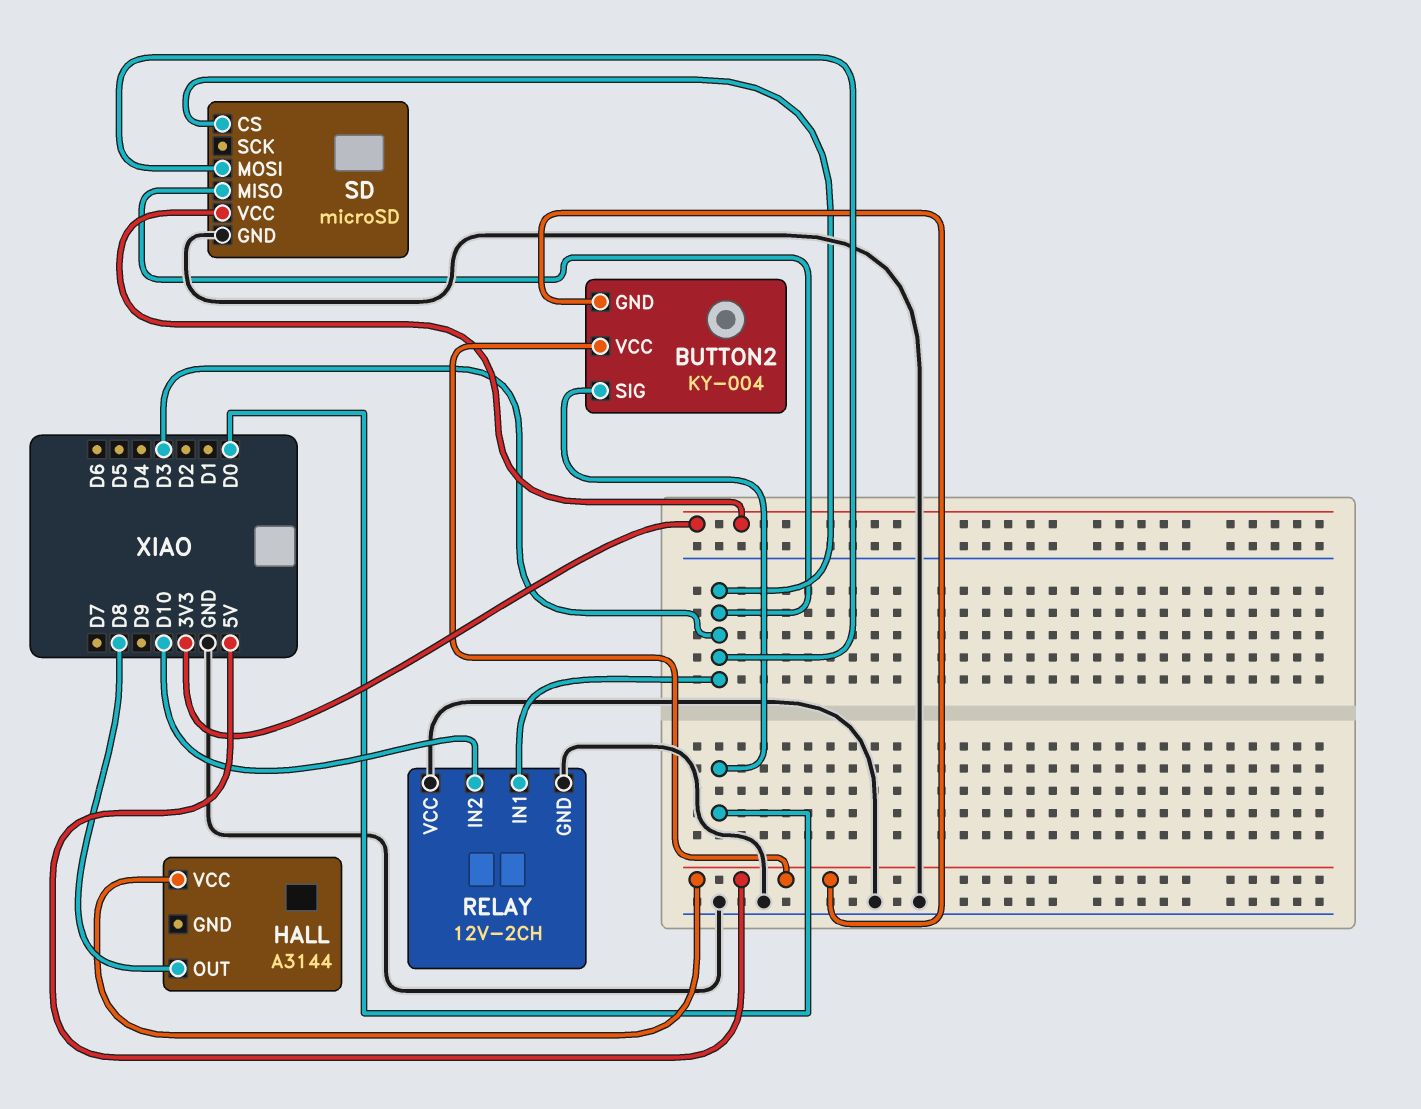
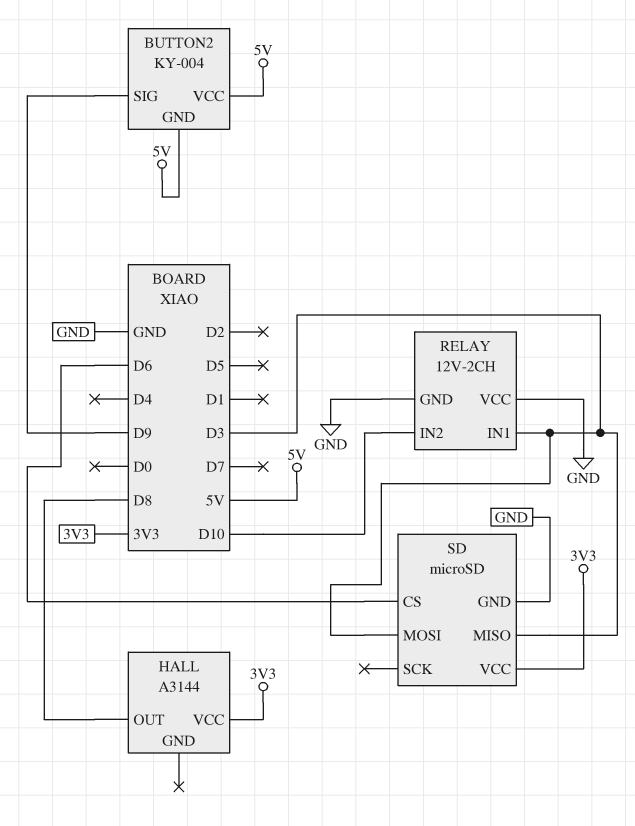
BUTTON2 pin SIG: D0 -> D9
HALL pin VCC: 5V -> 3V3
SD pin CS: D3 -> D6

